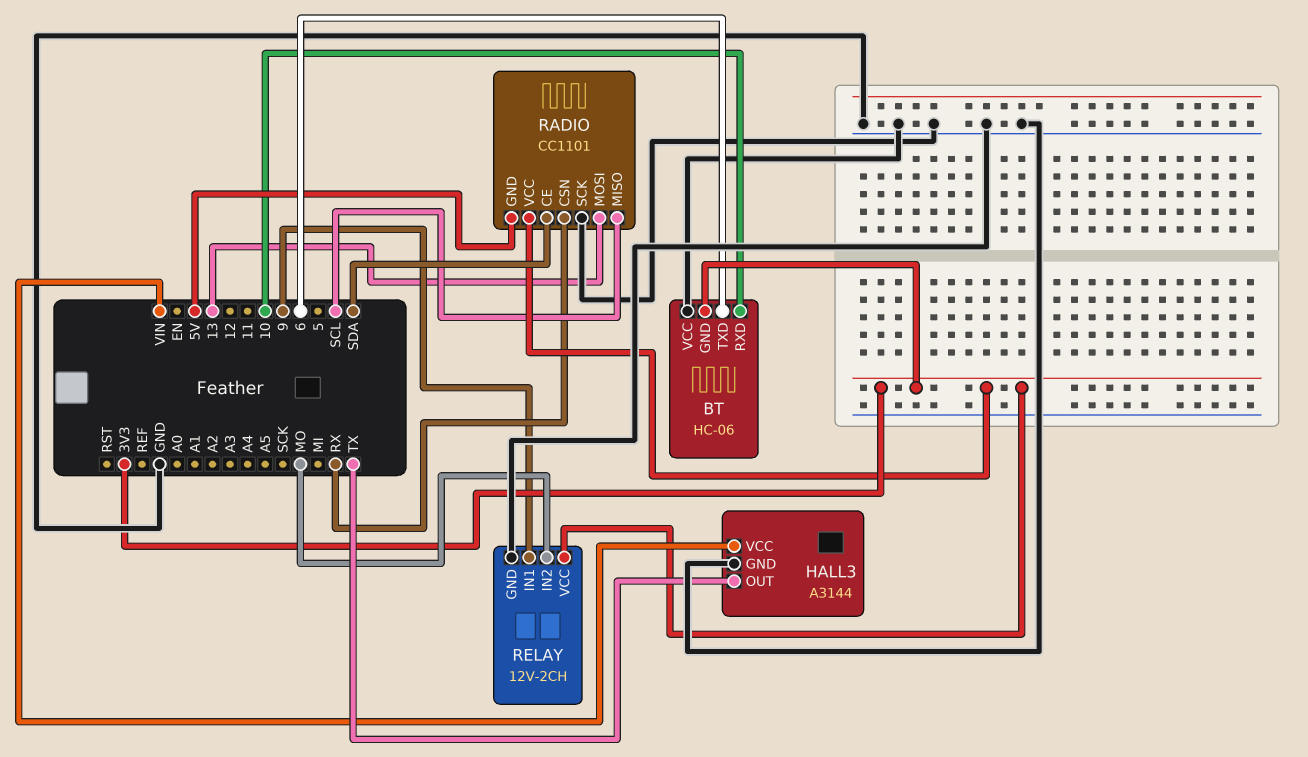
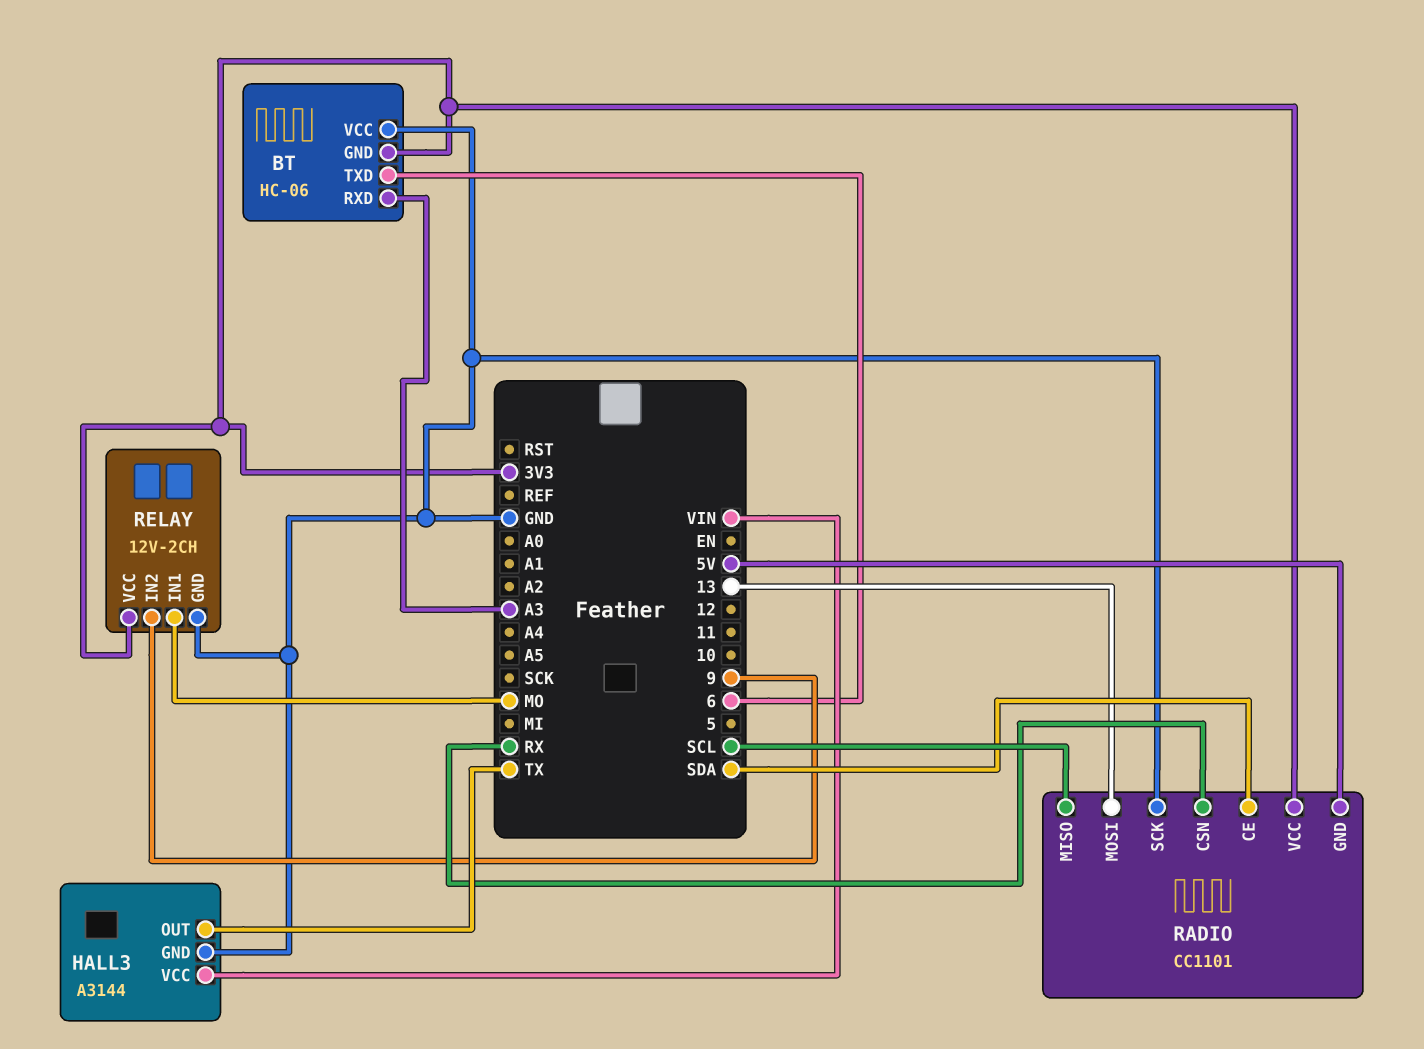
BT pin RXD: 10 -> A3
RELAY pin IN1: 9 -> MO
RELAY pin IN2: MO -> 9

